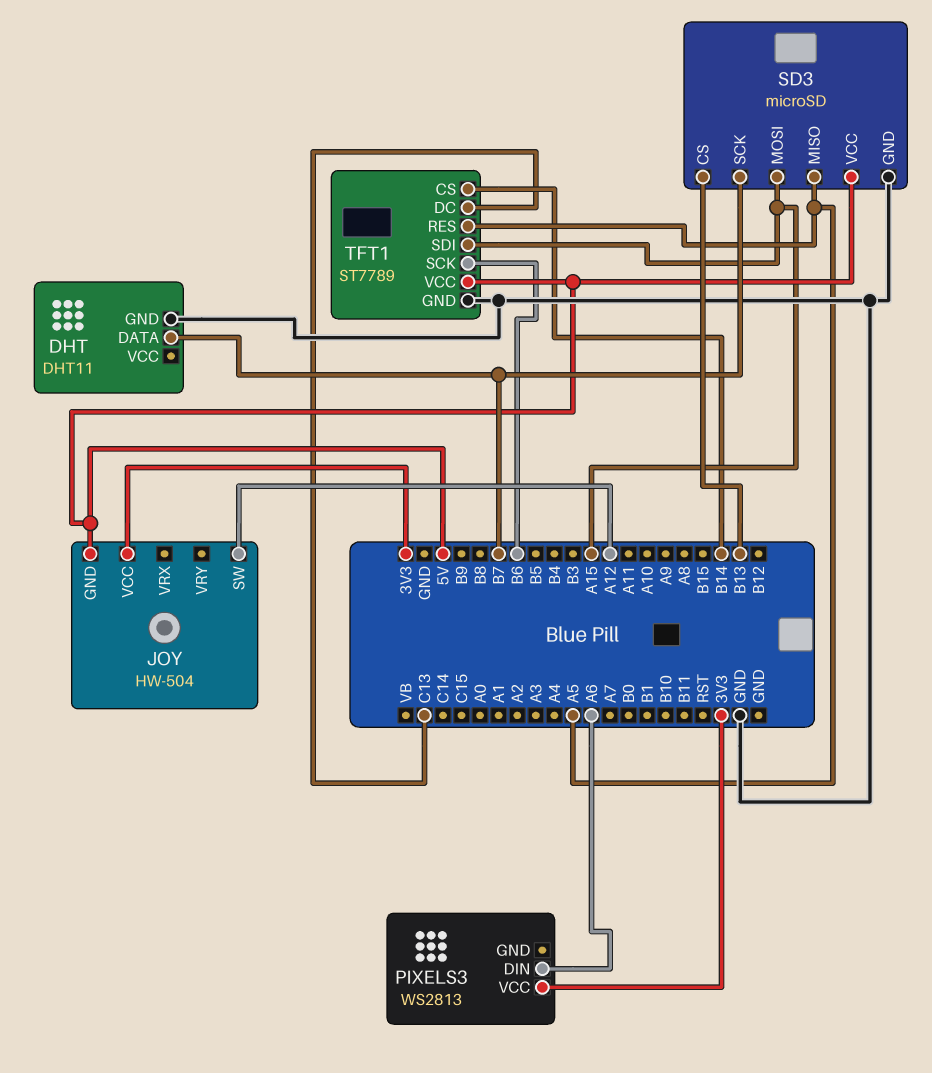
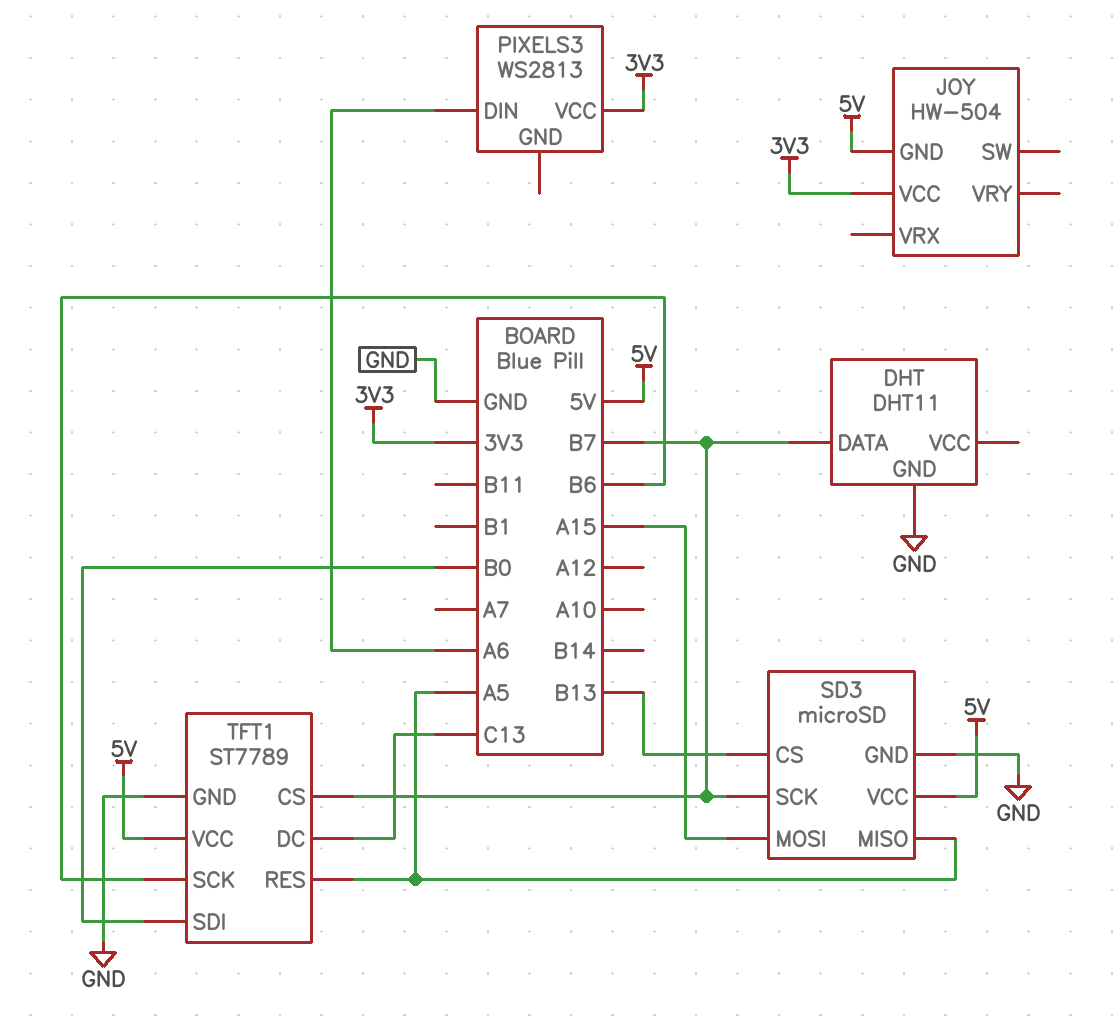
JOY pin SW: A12 -> none
TFT1 pin CS: B14 -> B7
TFT1 pin SDI: A15 -> B0

